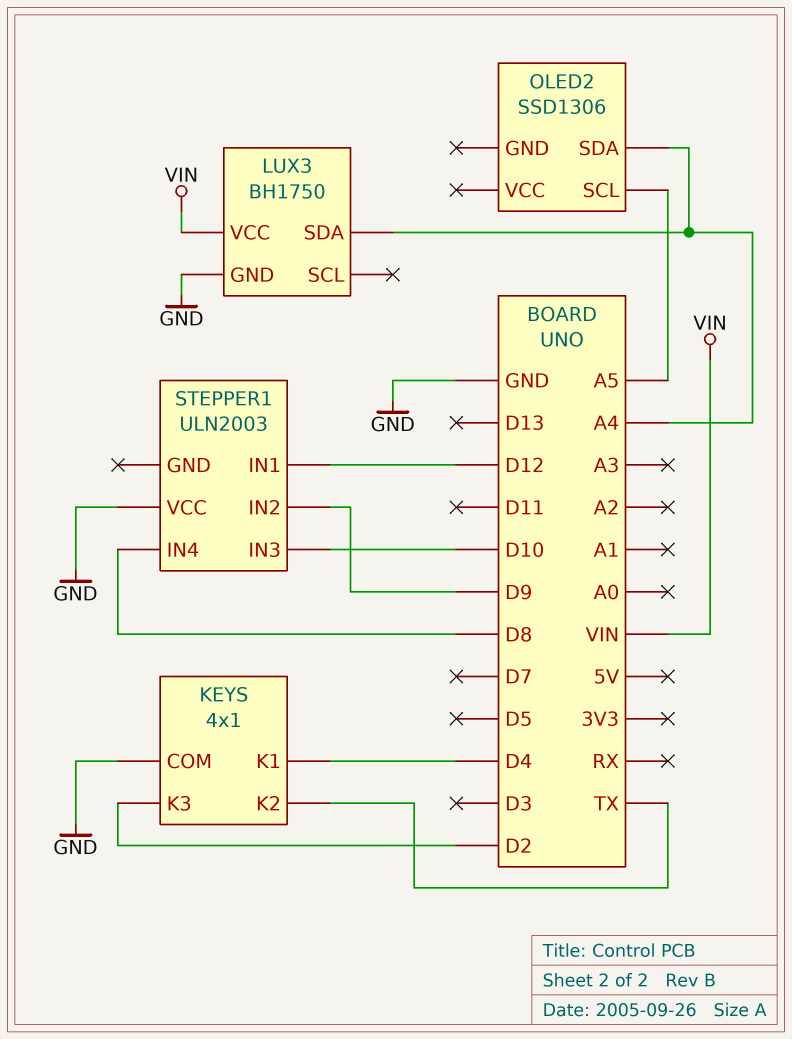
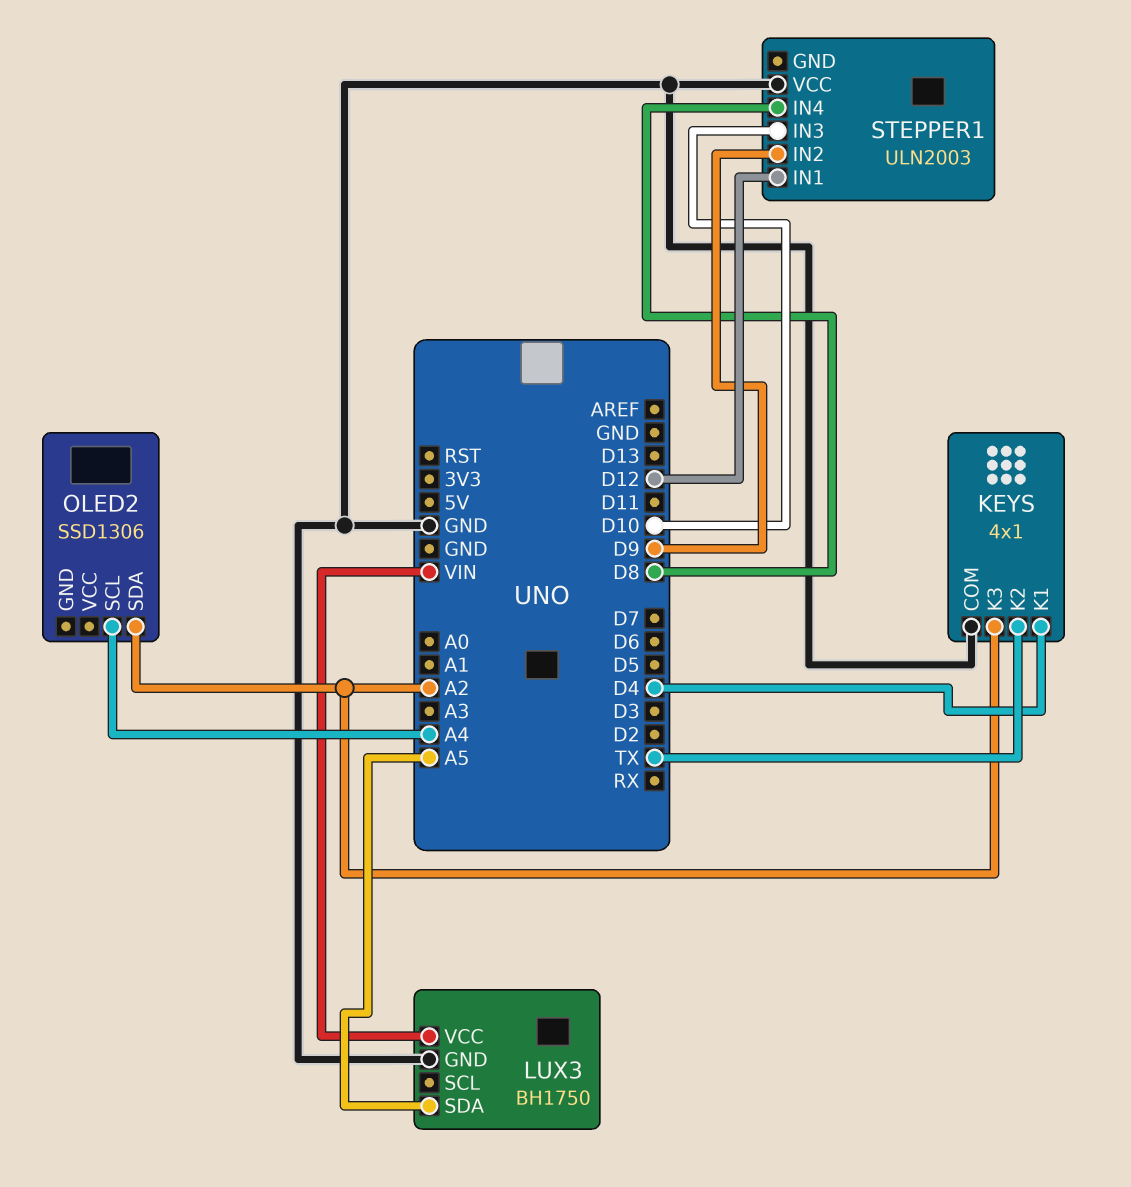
KEYS pin K3: D2 -> A2
LUX3 pin SDA: A4 -> A5
OLED2 pin SCL: A5 -> A4
OLED2 pin SDA: A4 -> A2

